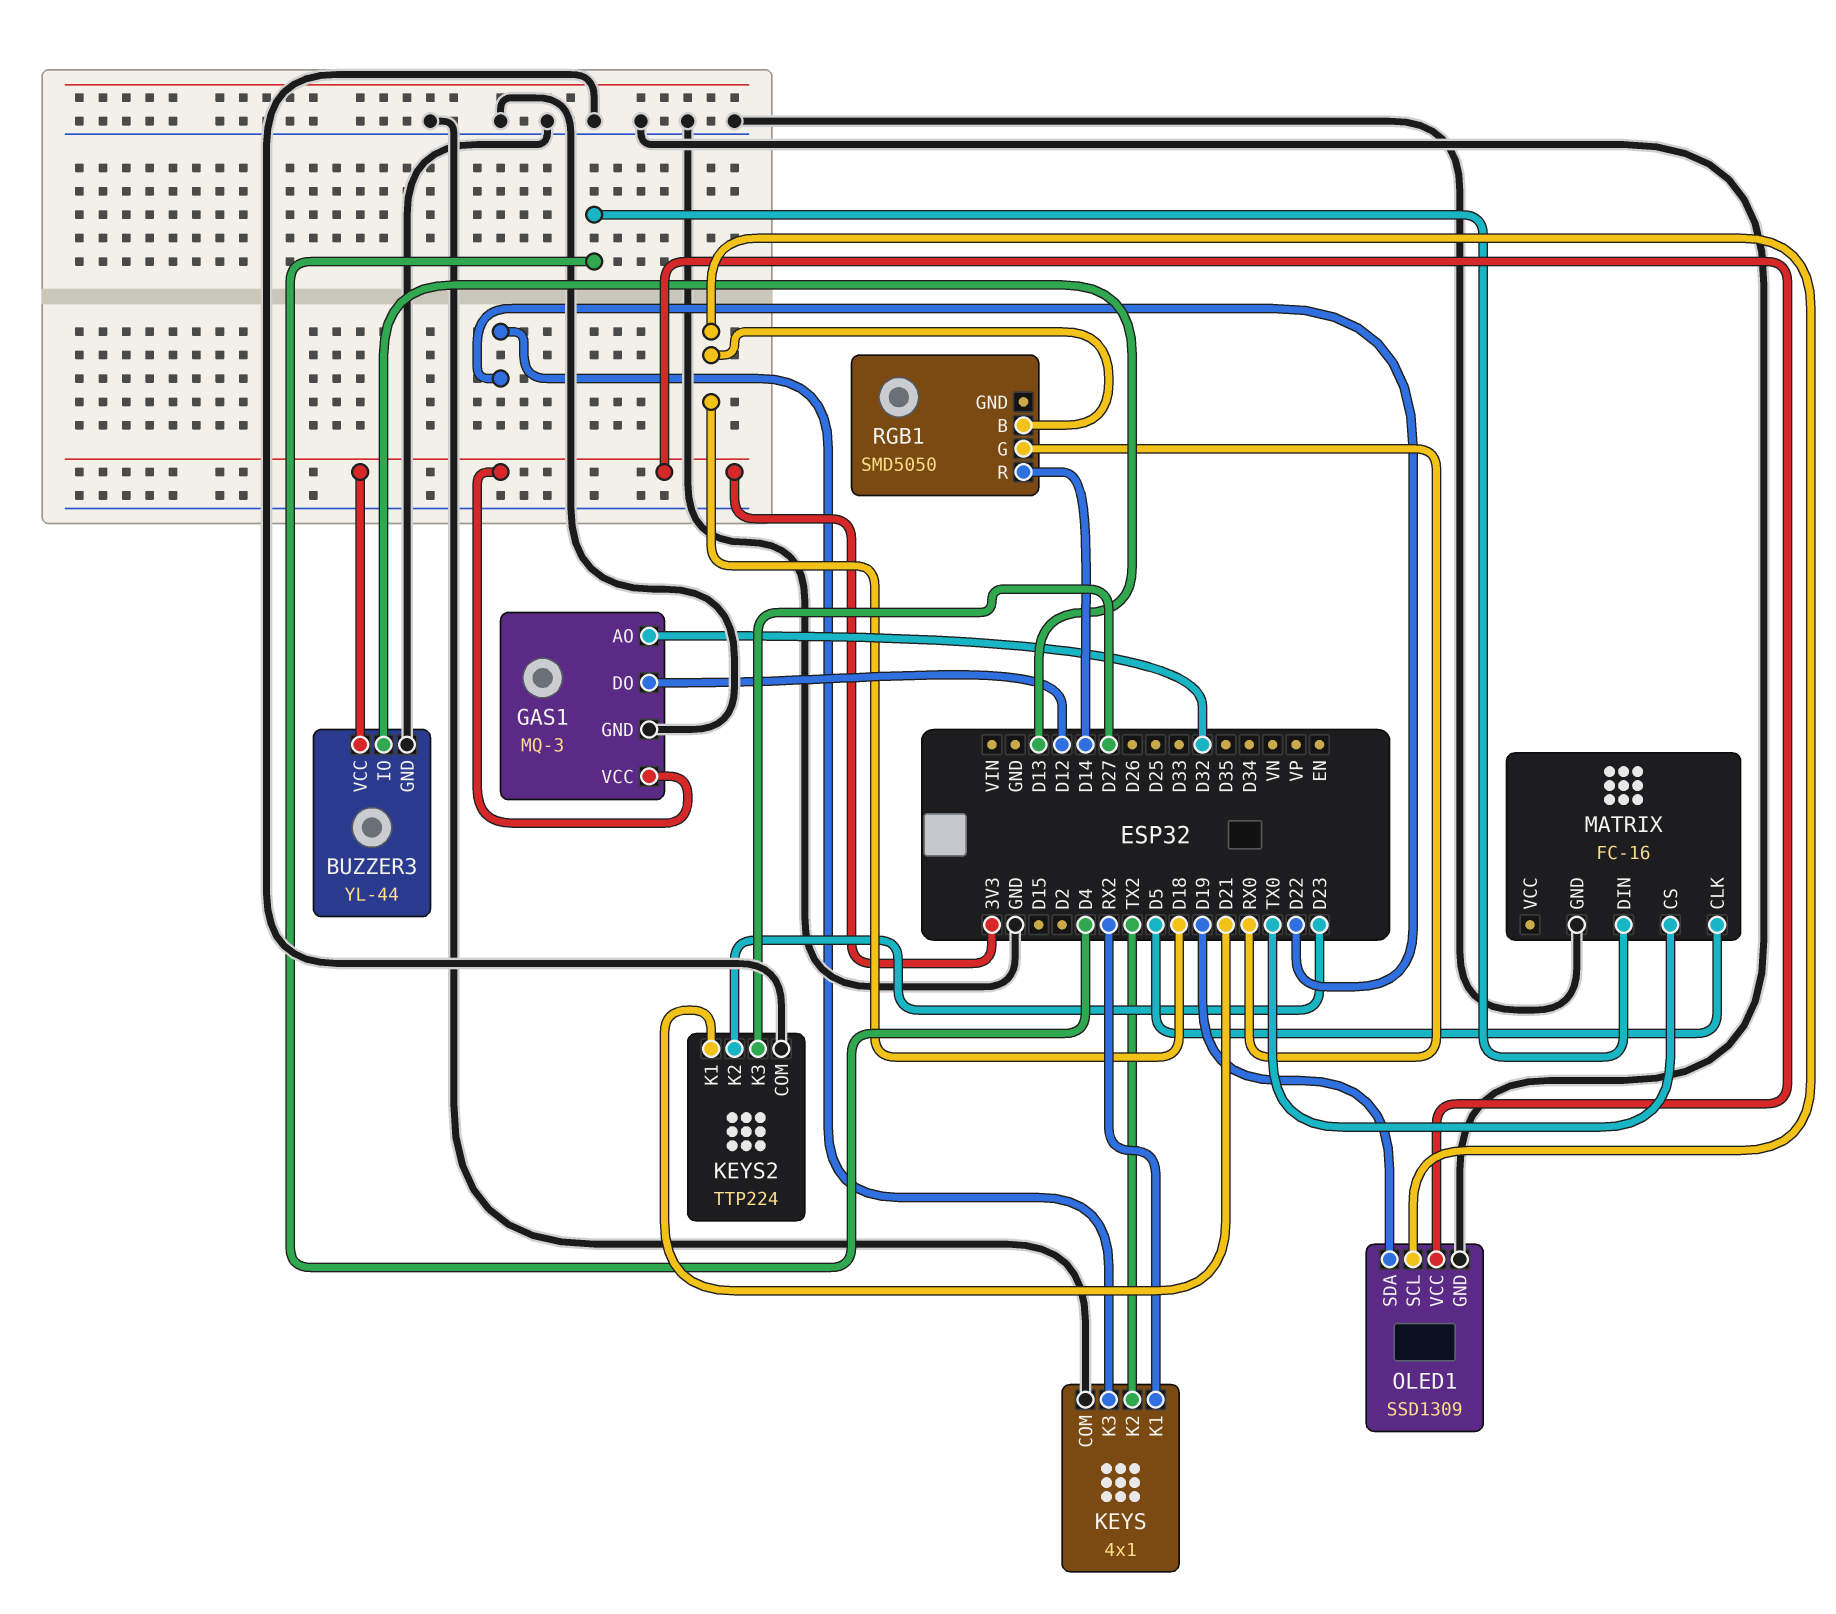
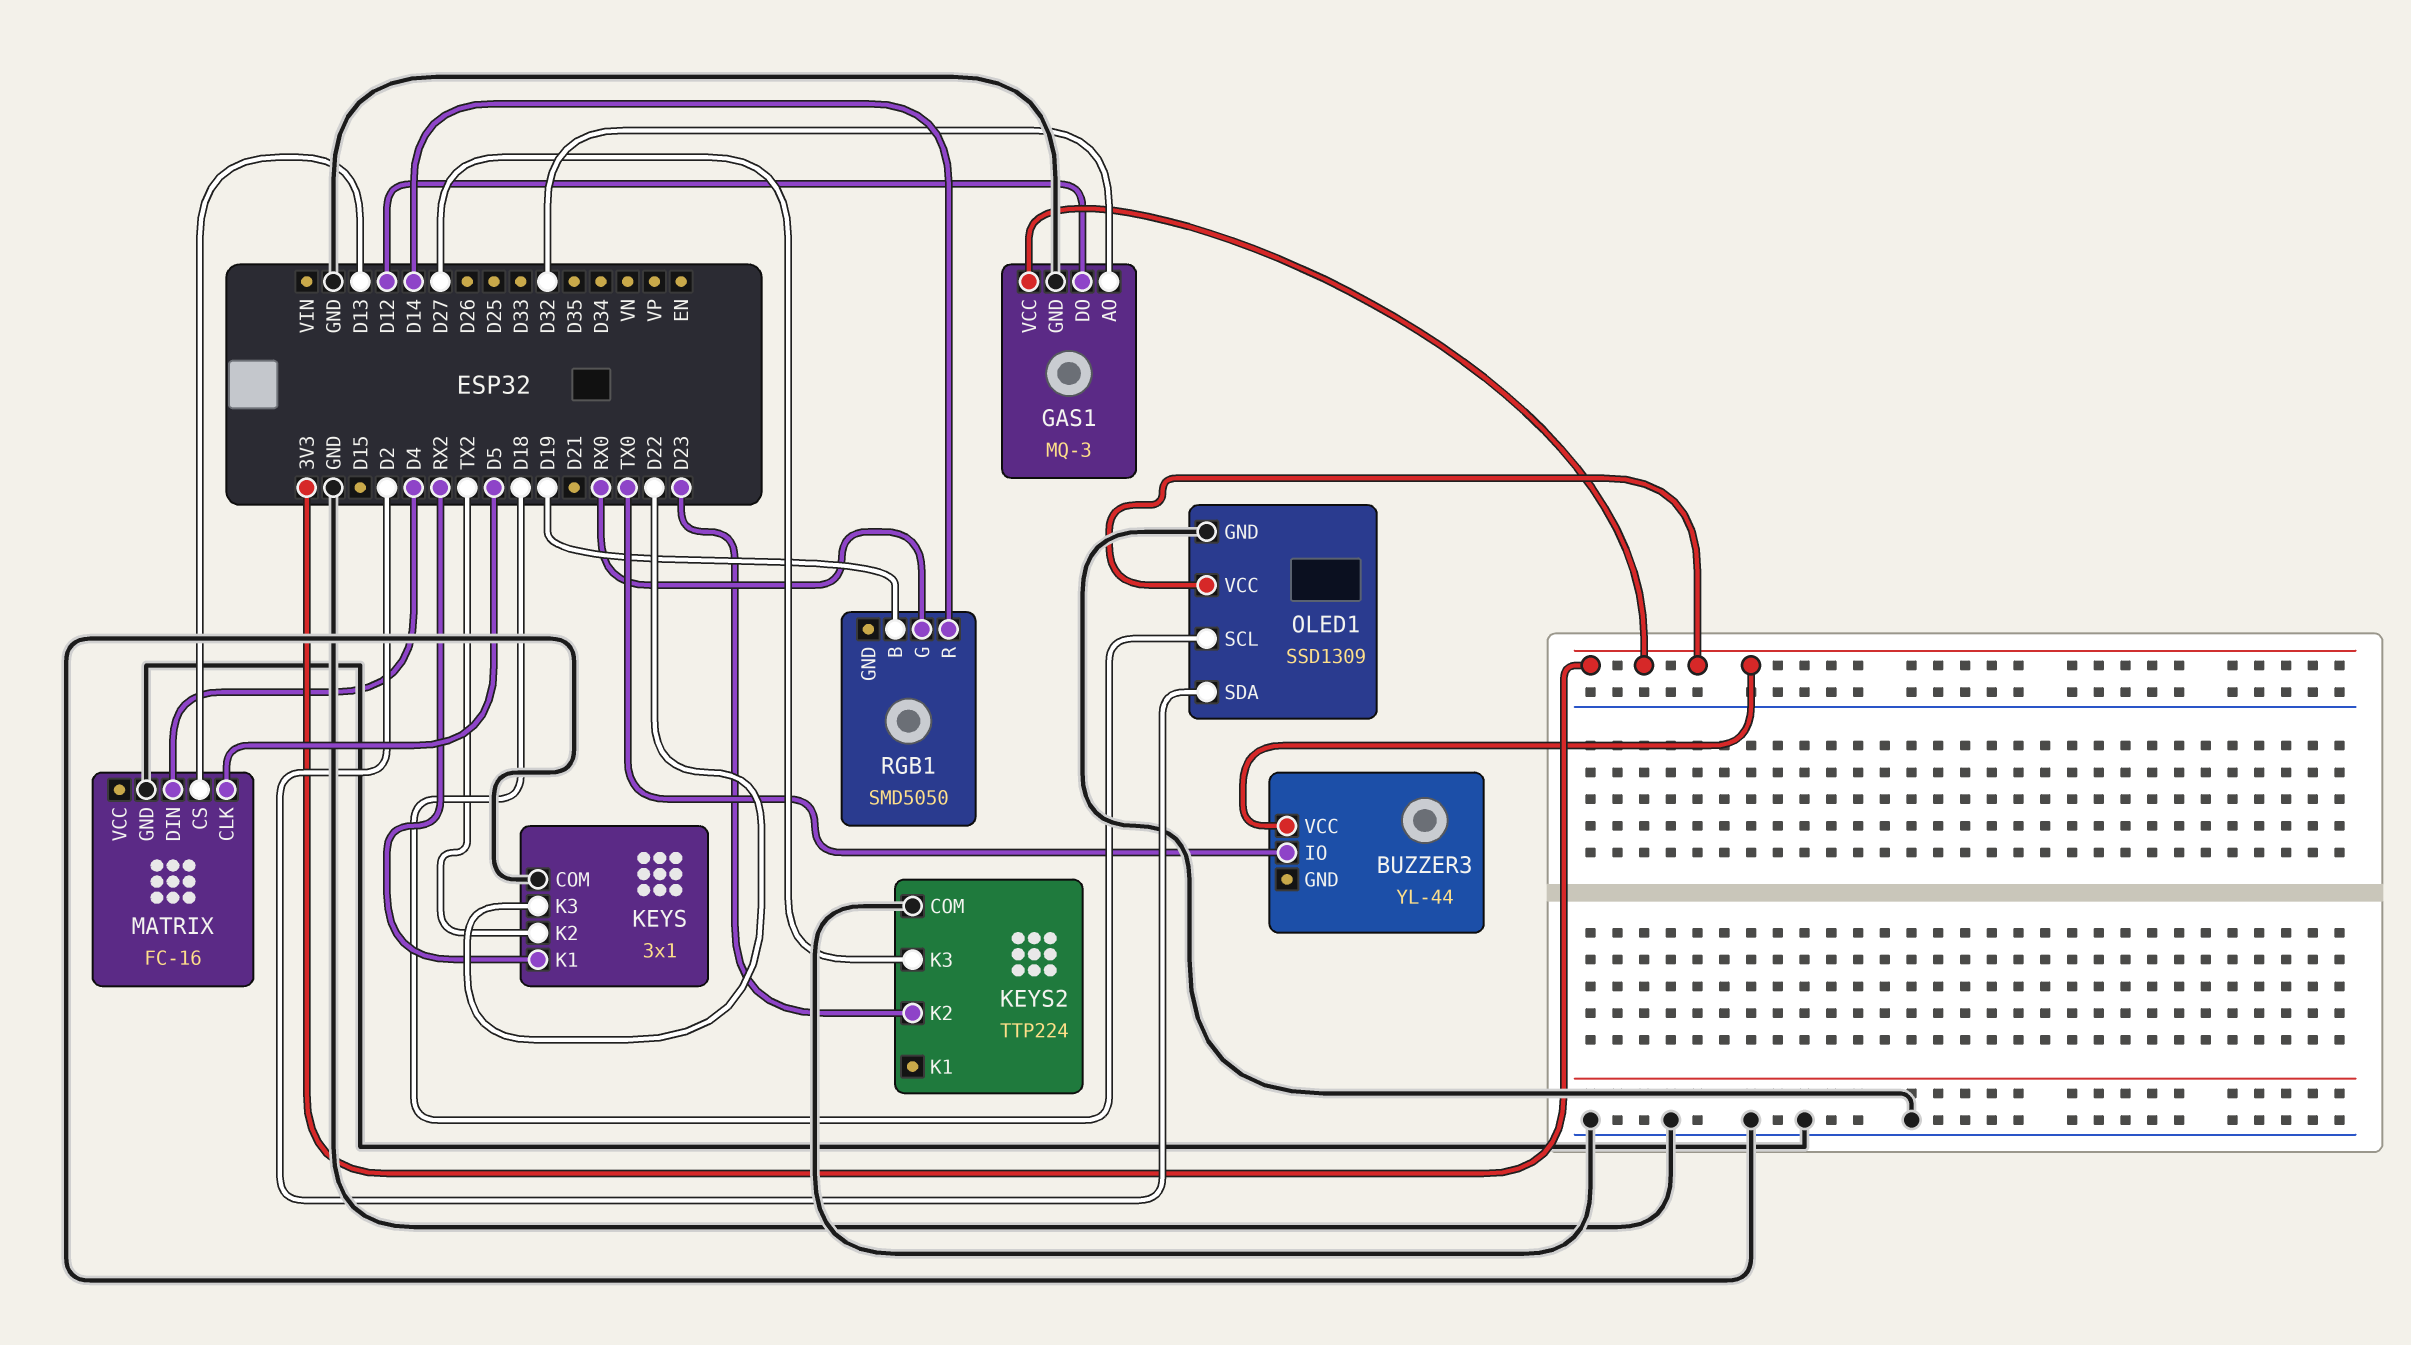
BUZZER3 pin GND: GND -> none
BUZZER3 pin IO: D13 -> TX0
KEYS: 4x1 -> 3x1
KEYS2 pin K1: D21 -> none
MATRIX pin CS: TX0 -> D13
OLED1 pin SDA: D19 -> D2
RGB1 pin B: D18 -> D19

